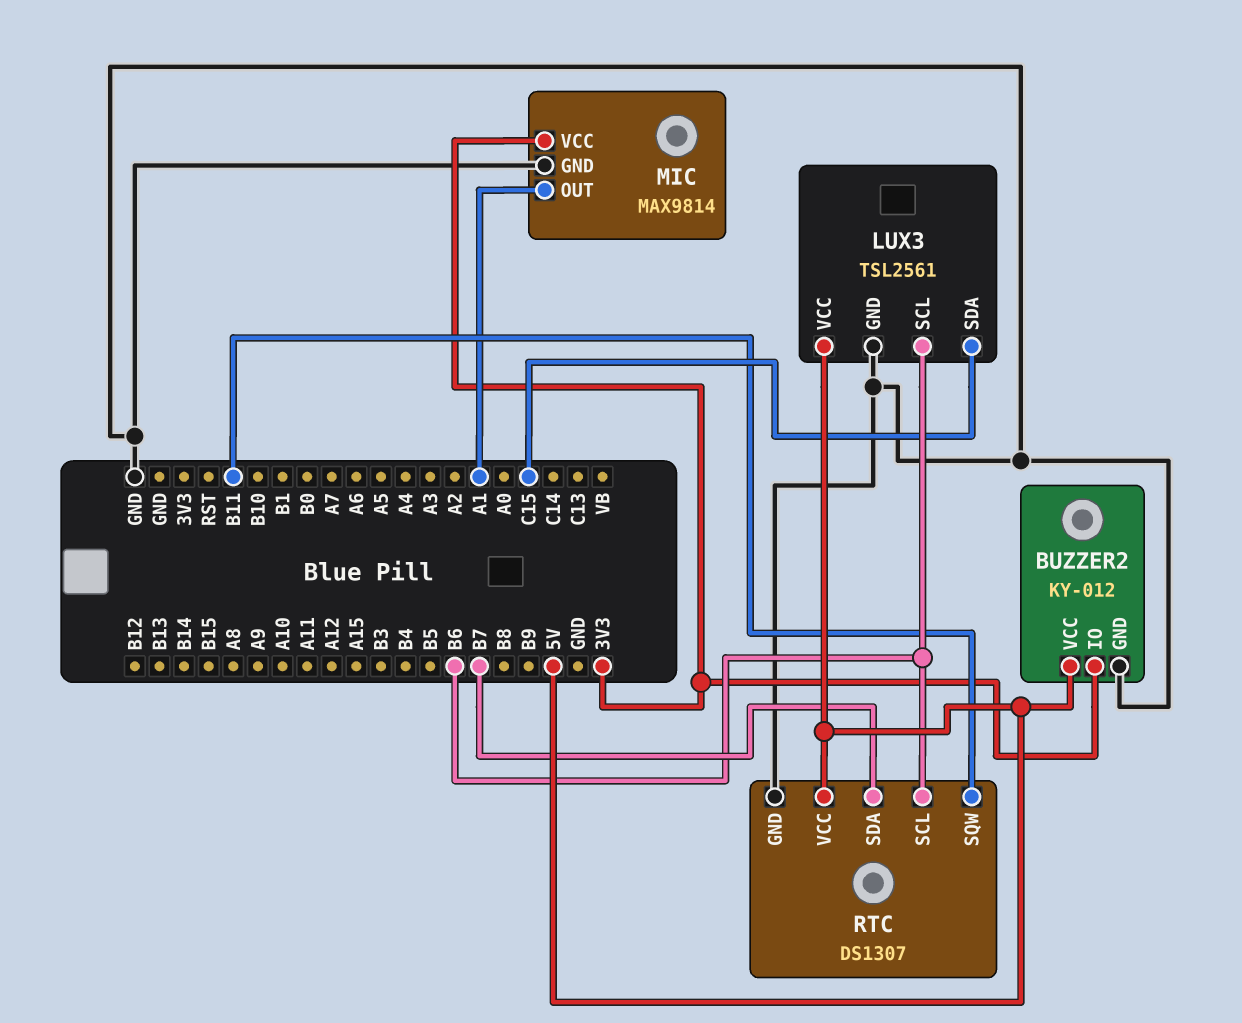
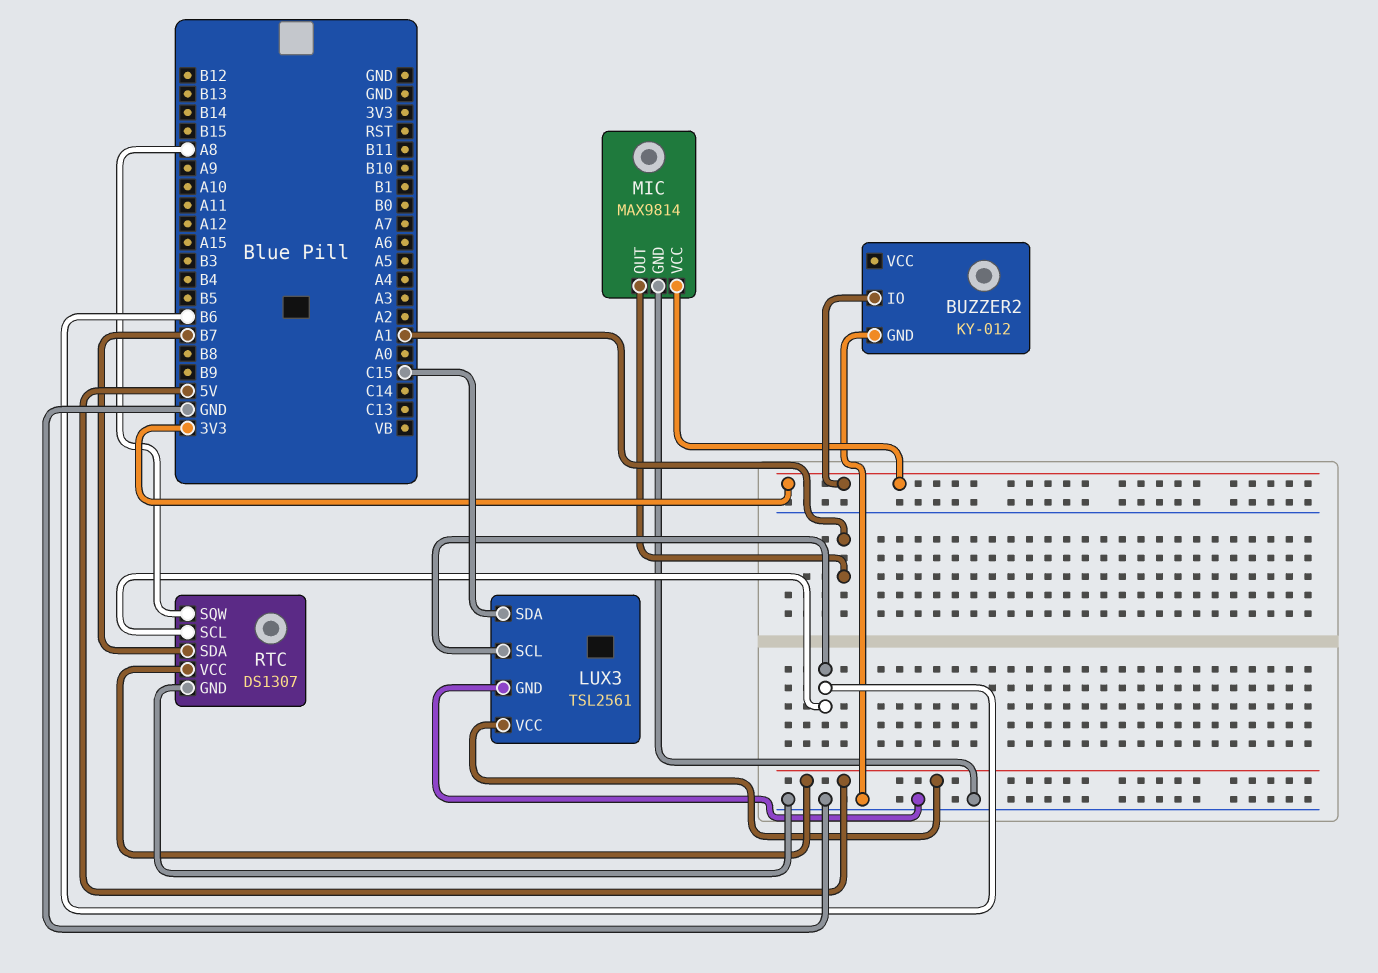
BUZZER2 pin VCC: 5V -> none
RTC pin SQW: B11 -> A8

